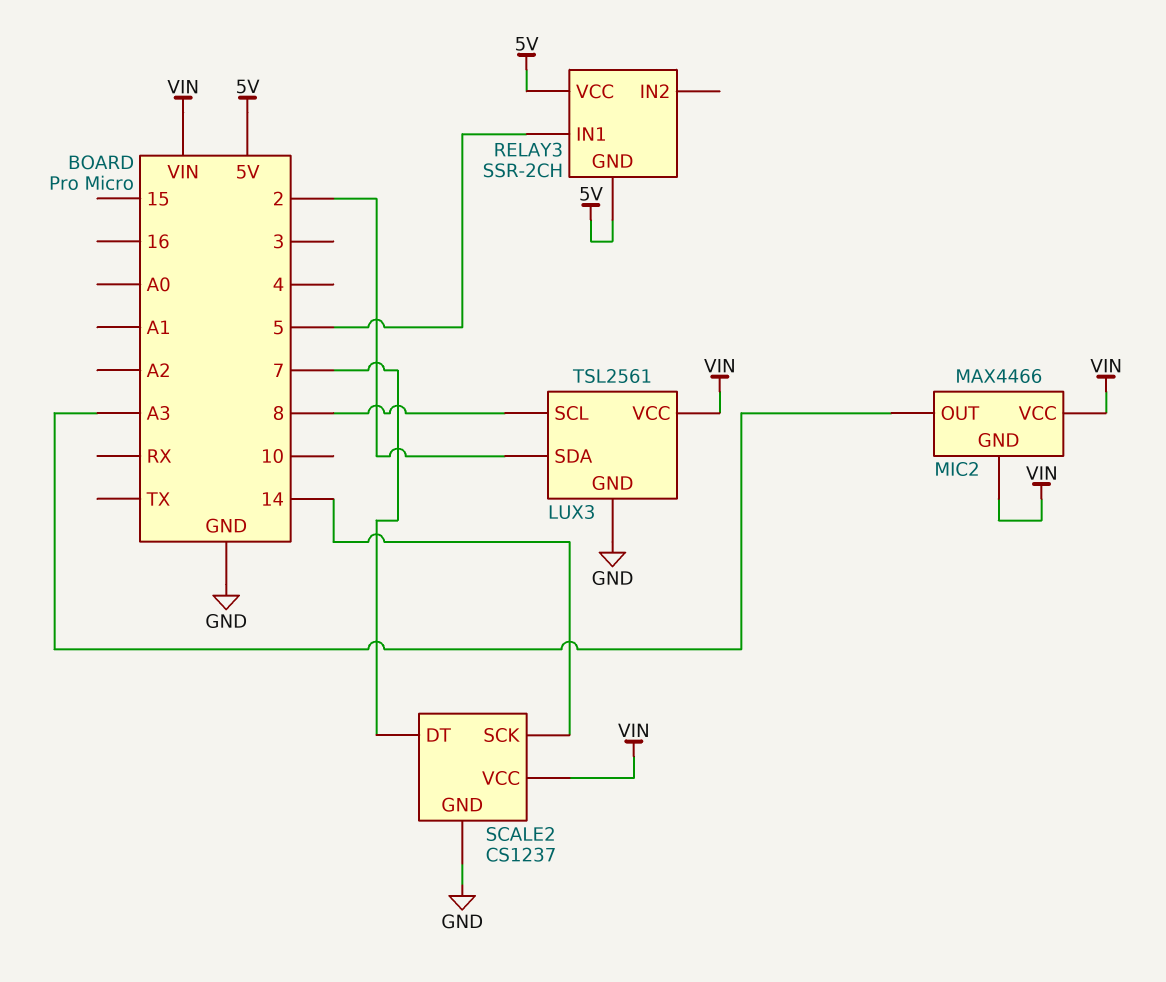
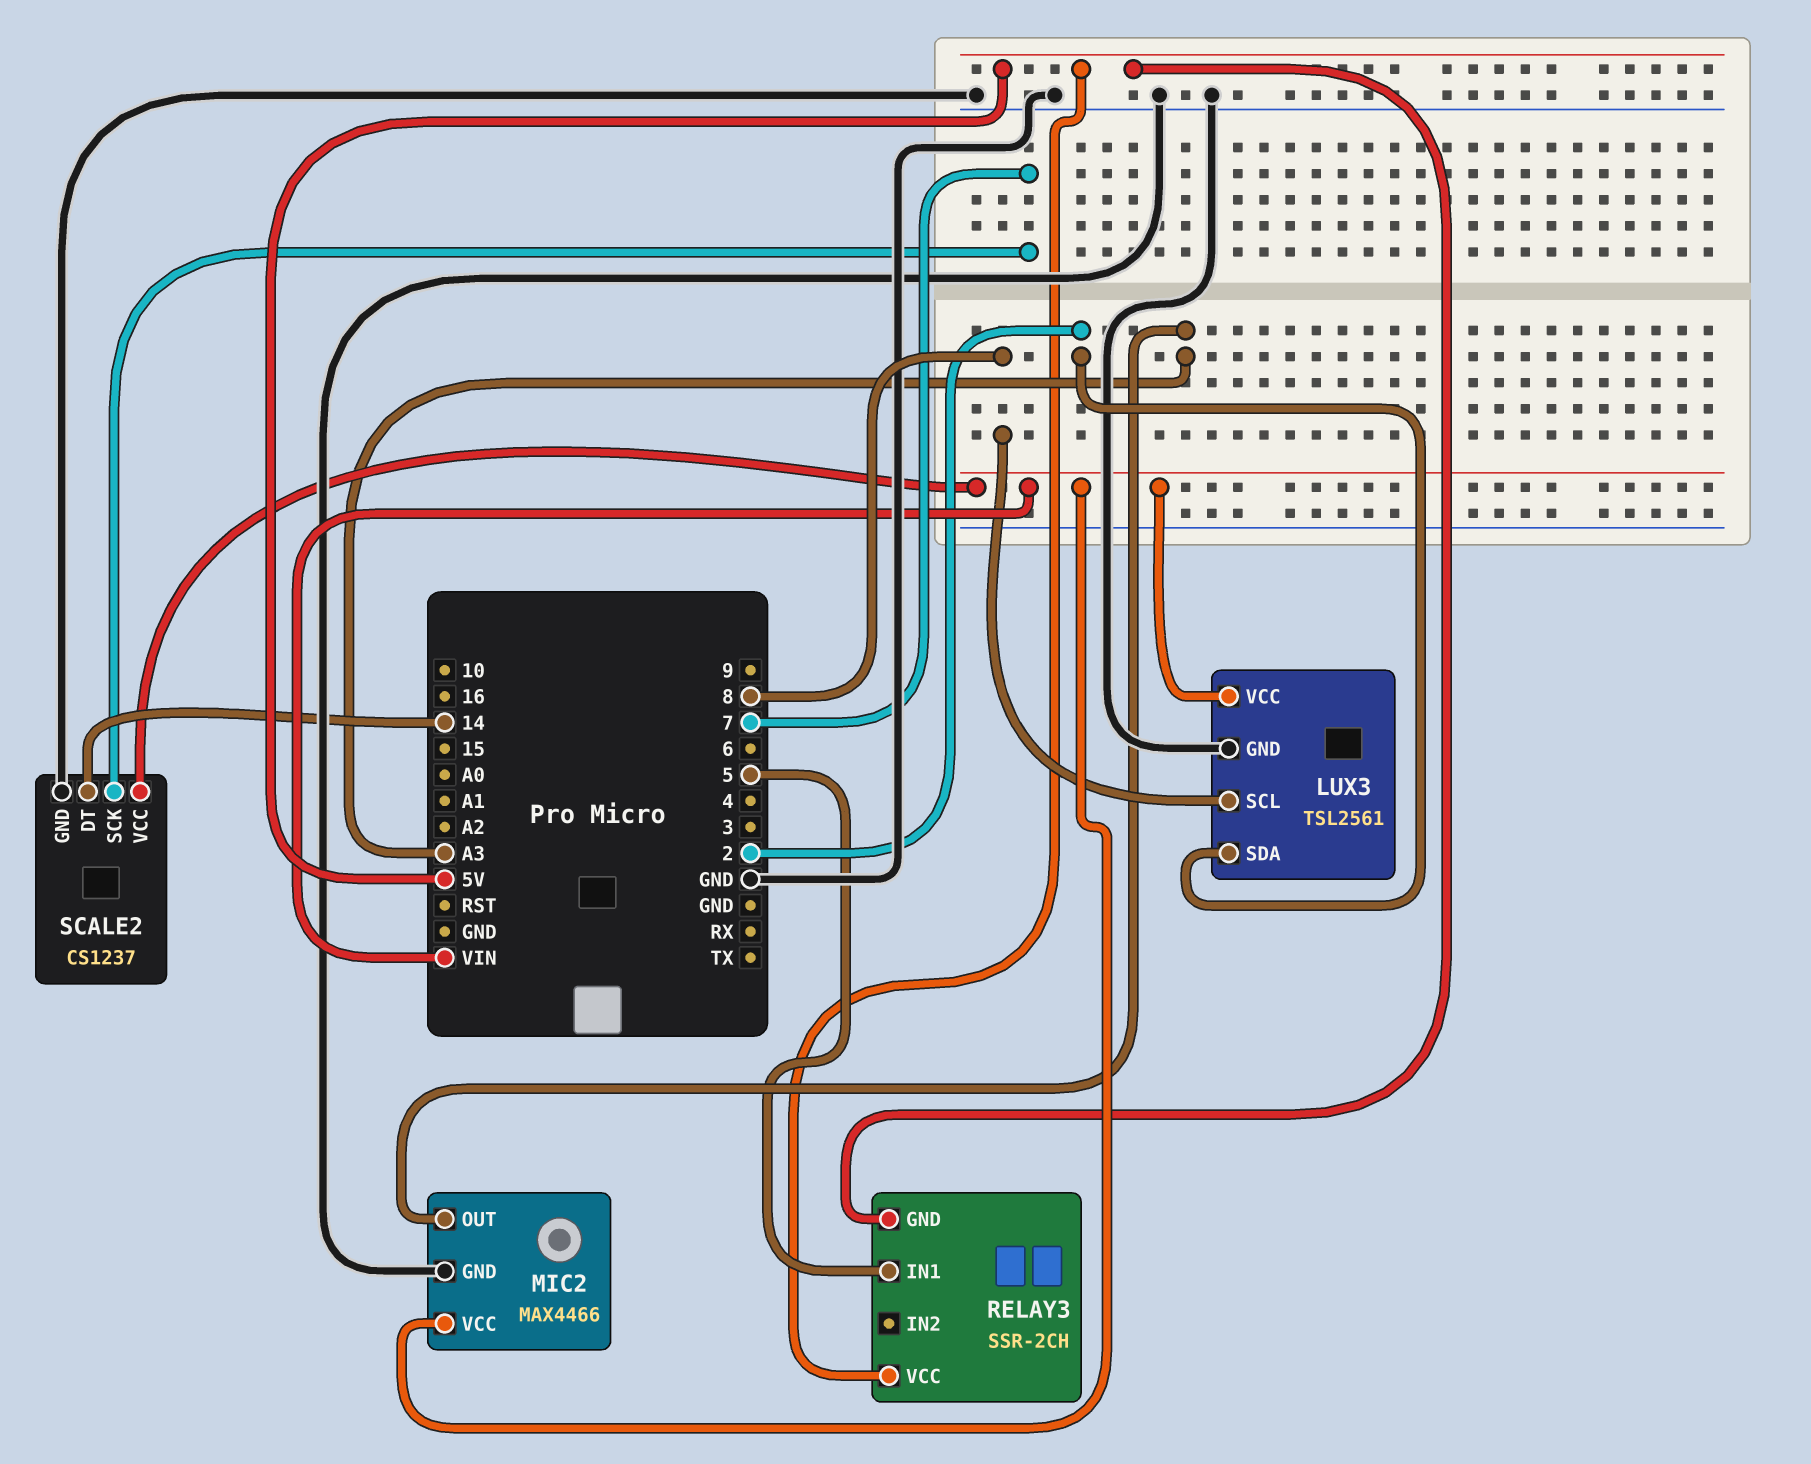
MIC2 pin GND: VIN -> GND
SCALE2 pin DT: 7 -> 14
SCALE2 pin SCK: 14 -> 7

